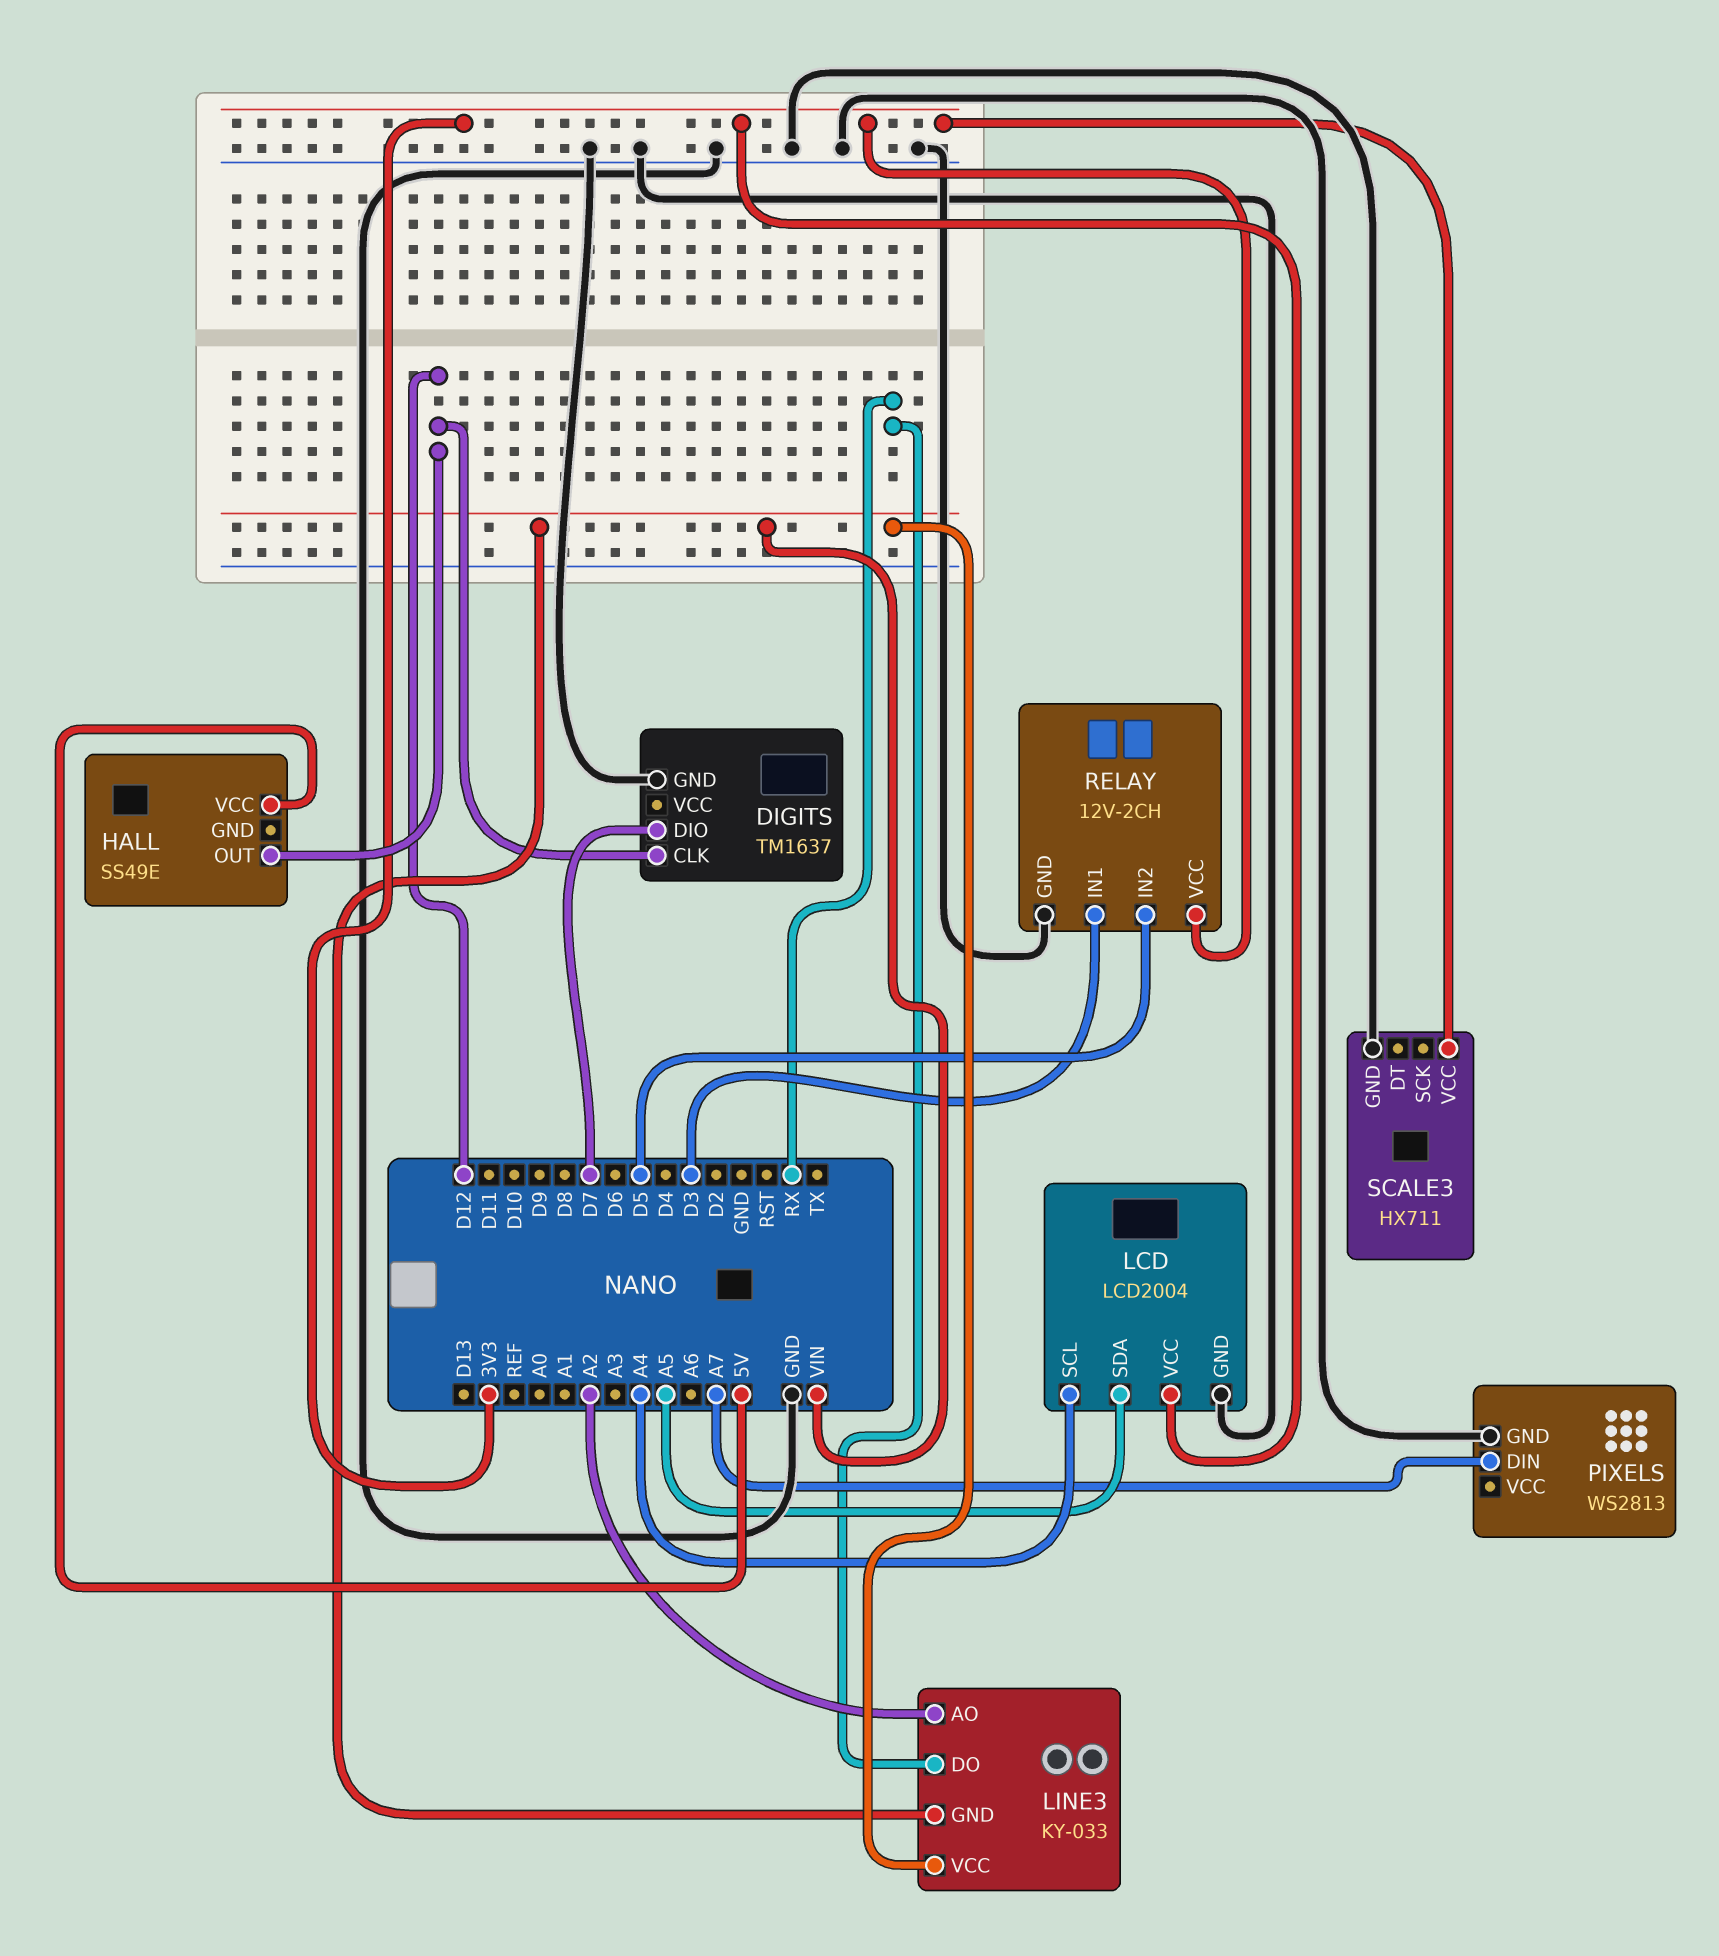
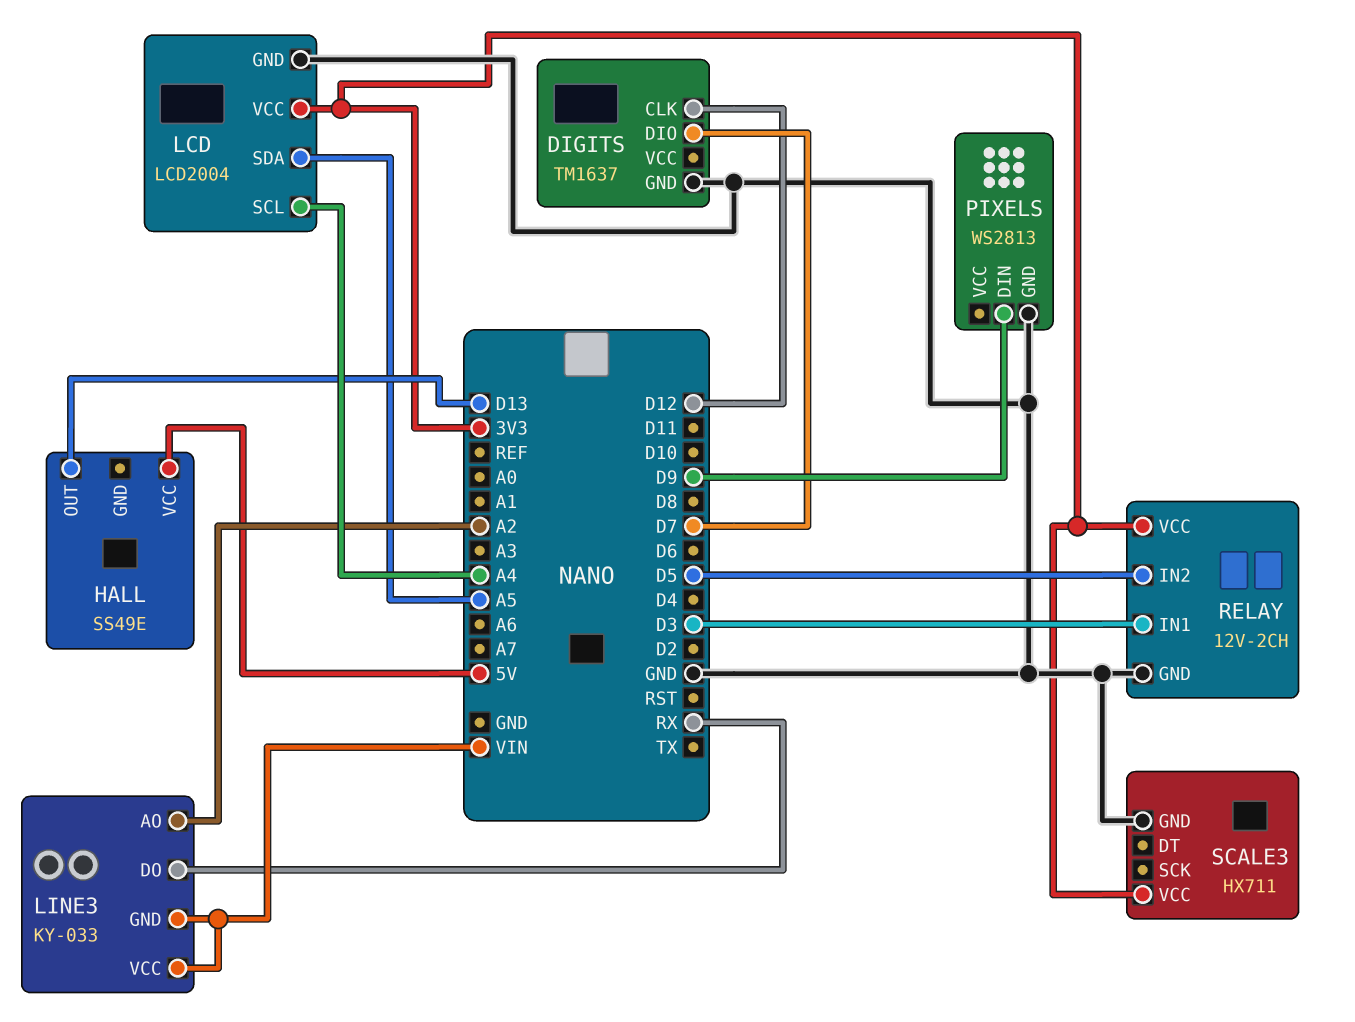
HALL pin OUT: D12 -> D13
PIXELS pin DIN: A7 -> D9

